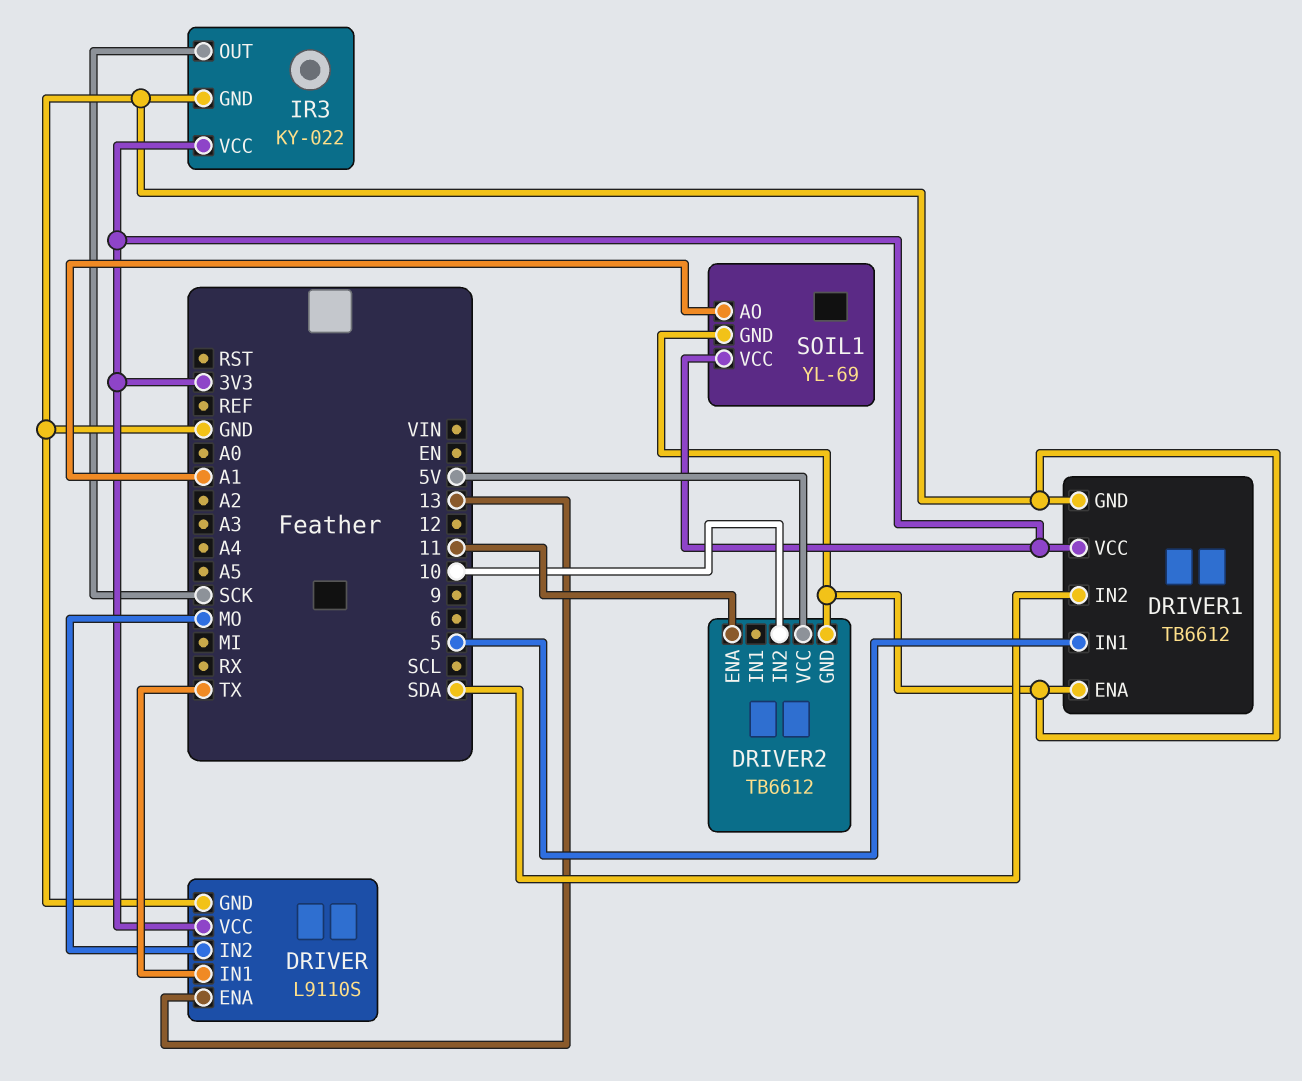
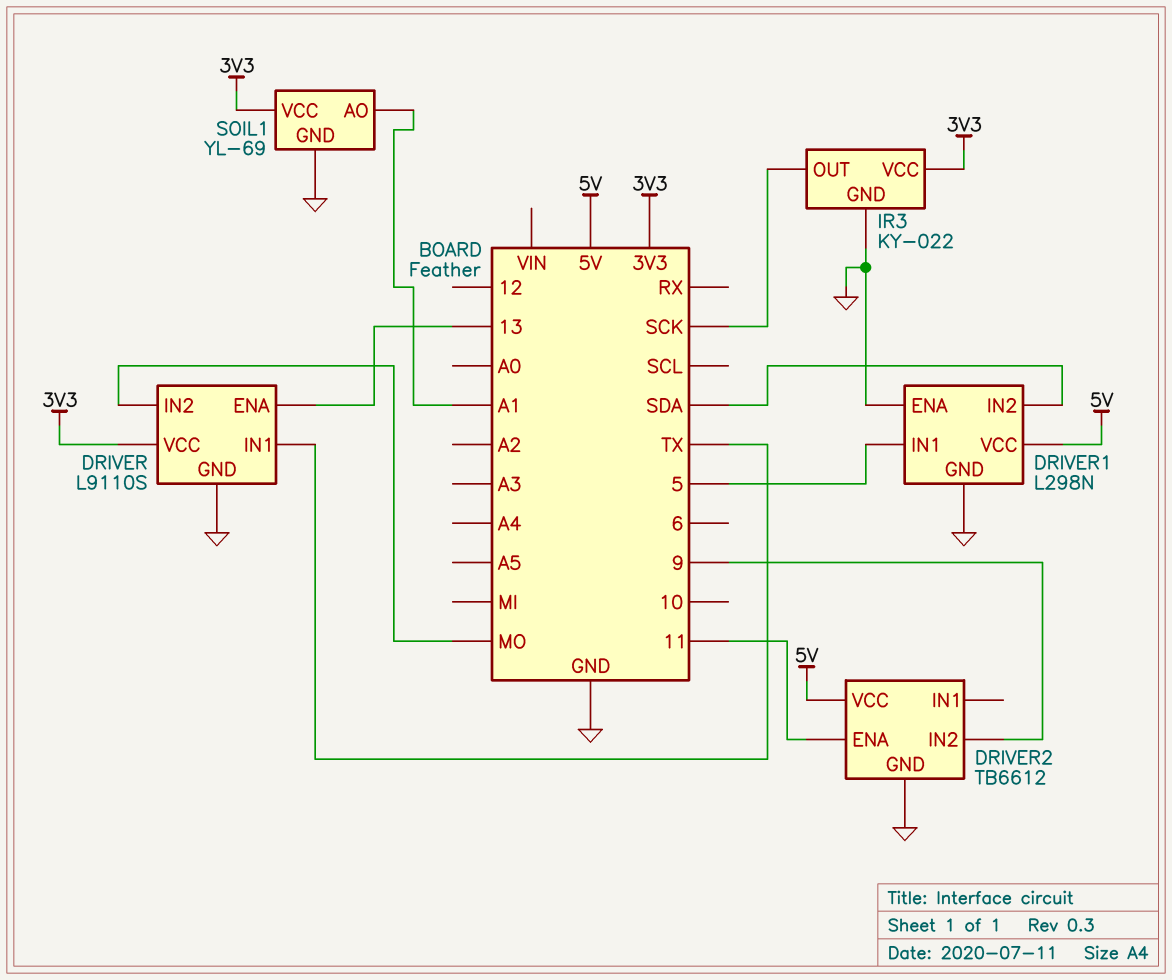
DRIVER1: TB6612 -> L298N
DRIVER1 pin VCC: 3V3 -> 5V
DRIVER2 pin IN2: 10 -> 9

